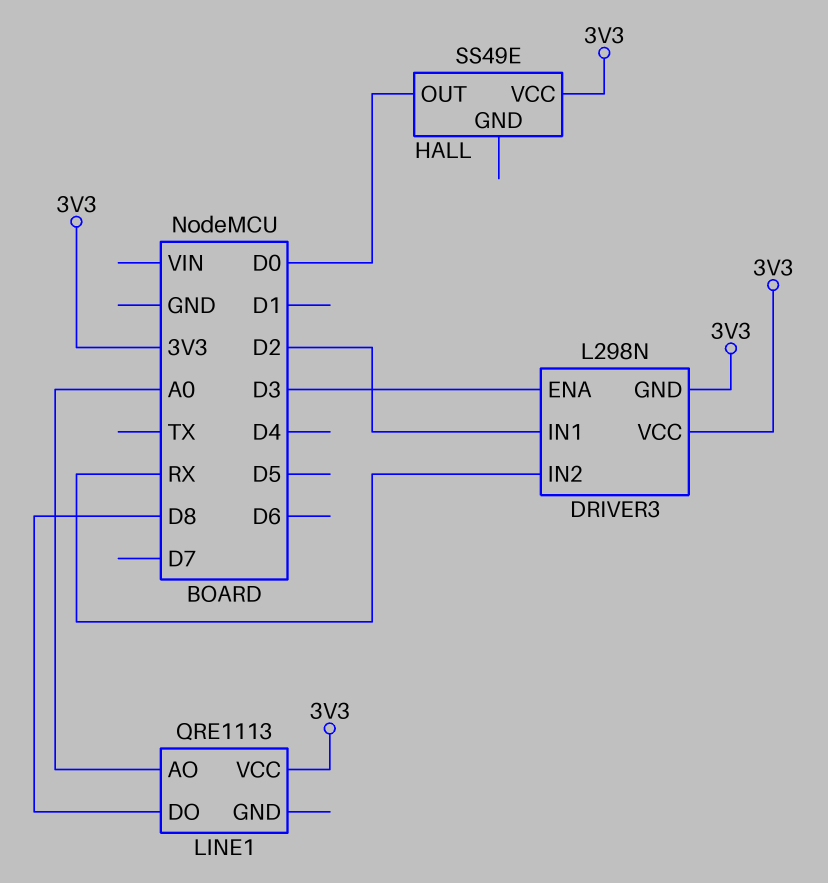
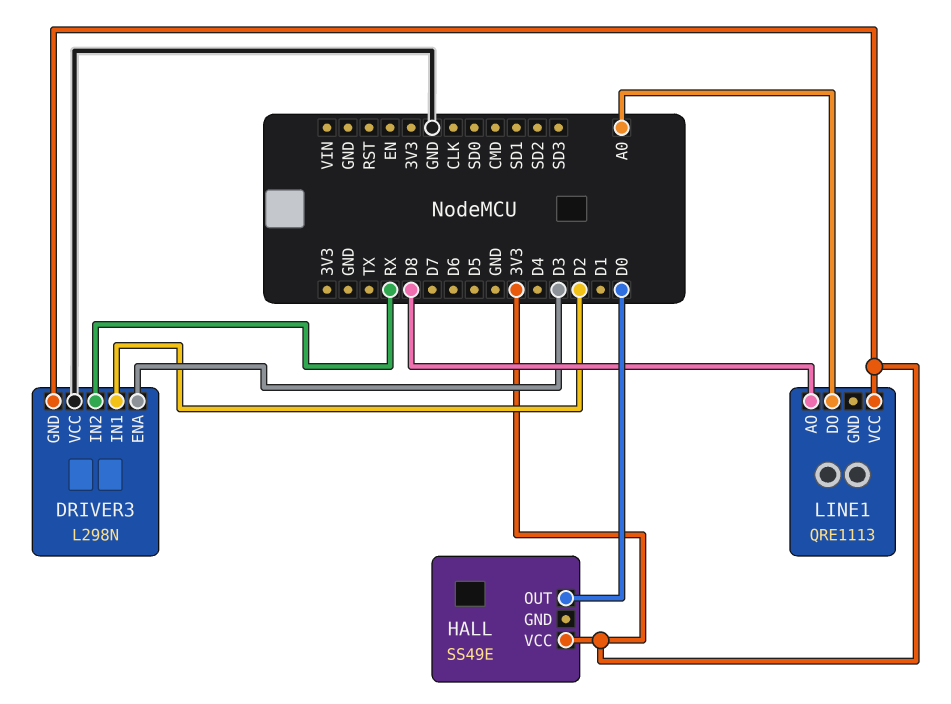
DRIVER3 pin VCC: 3V3 -> GND
LINE1 pin AO: A0 -> D8
LINE1 pin DO: D8 -> A0

